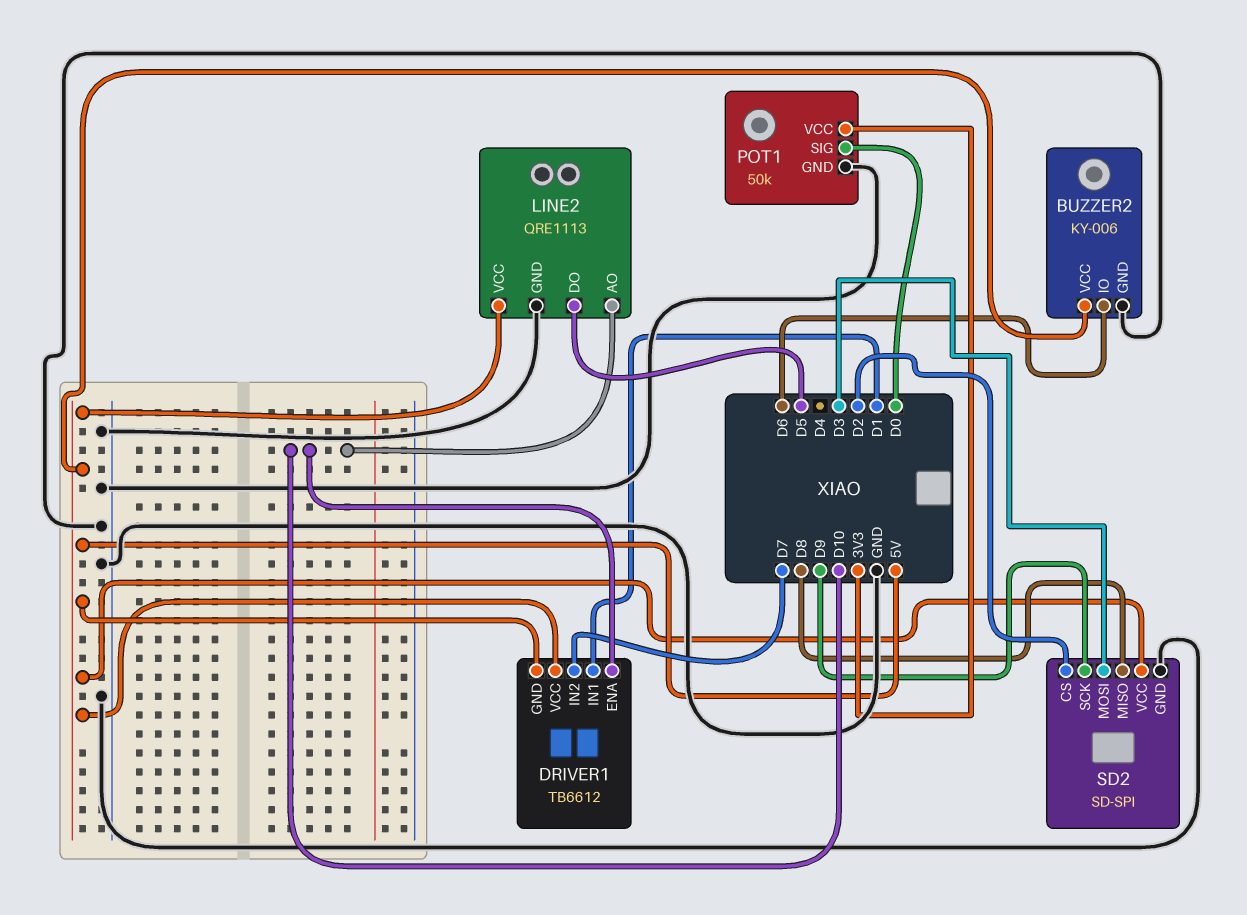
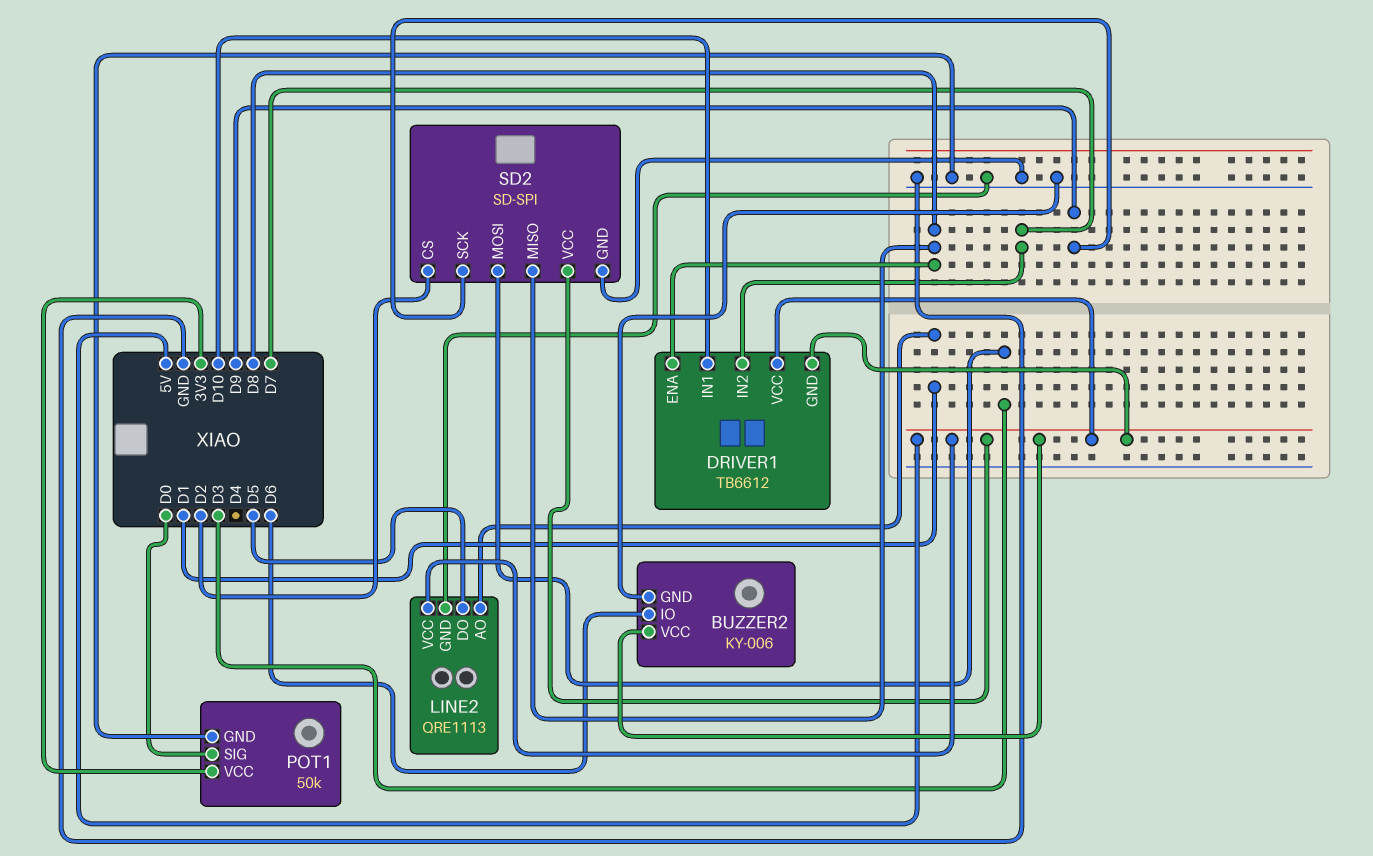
DRIVER1 pin ENA: D10 -> D8
DRIVER1 pin IN1: D1 -> D10
LINE2 pin AO: D10 -> D1

